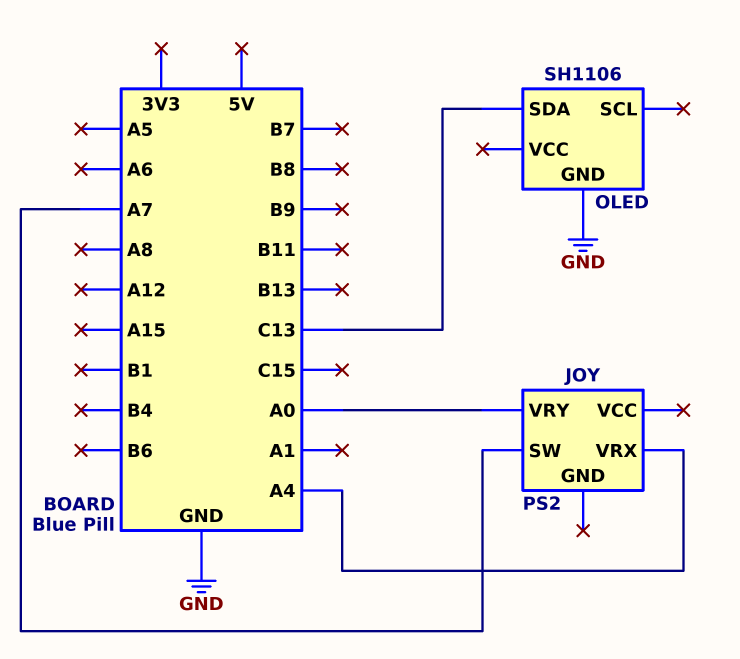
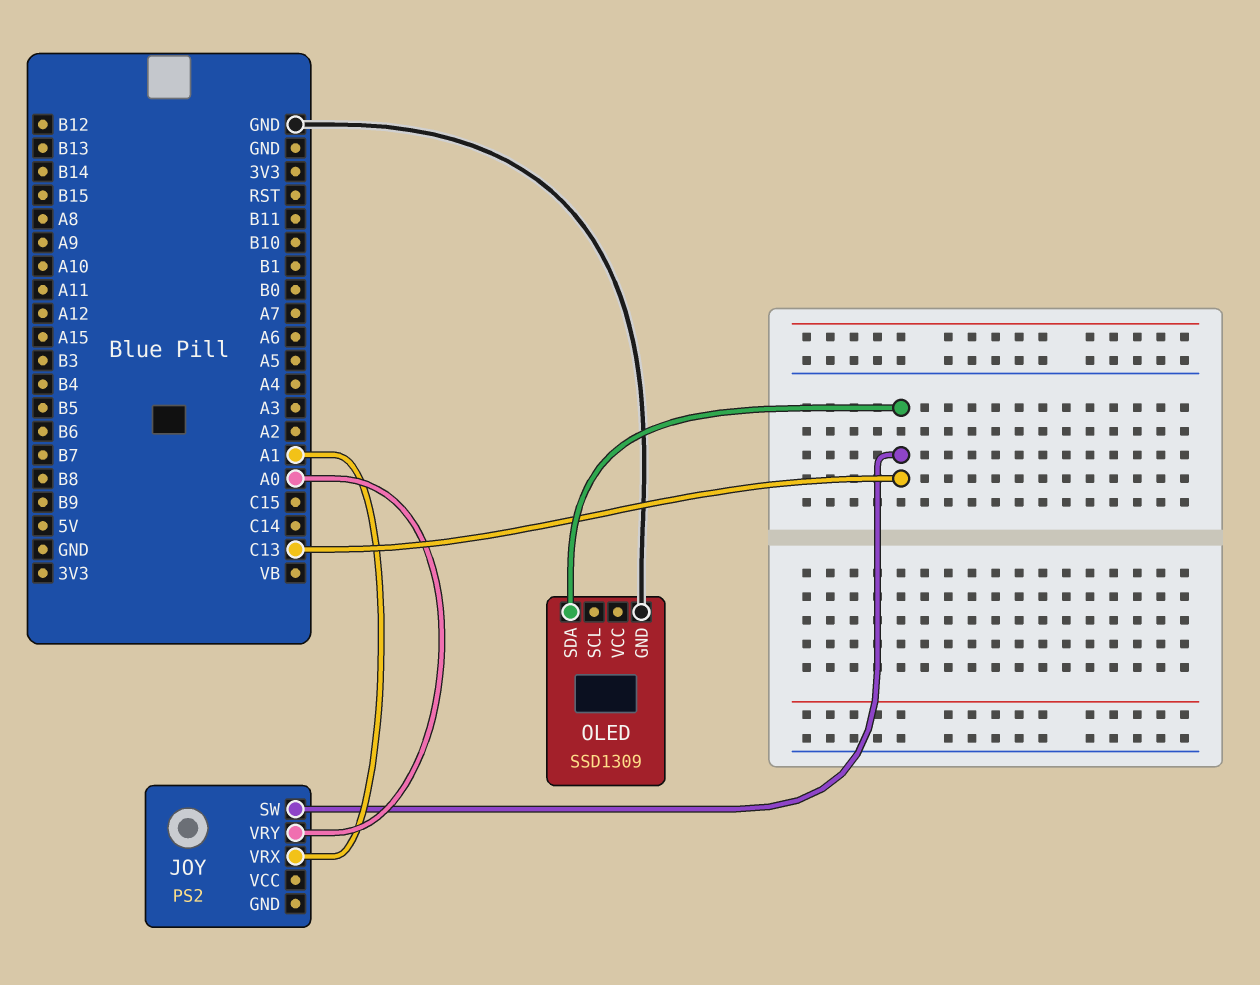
JOY pin SW: A7 -> C13
JOY pin VRX: A4 -> A1
OLED: SH1106 -> SSD1309

